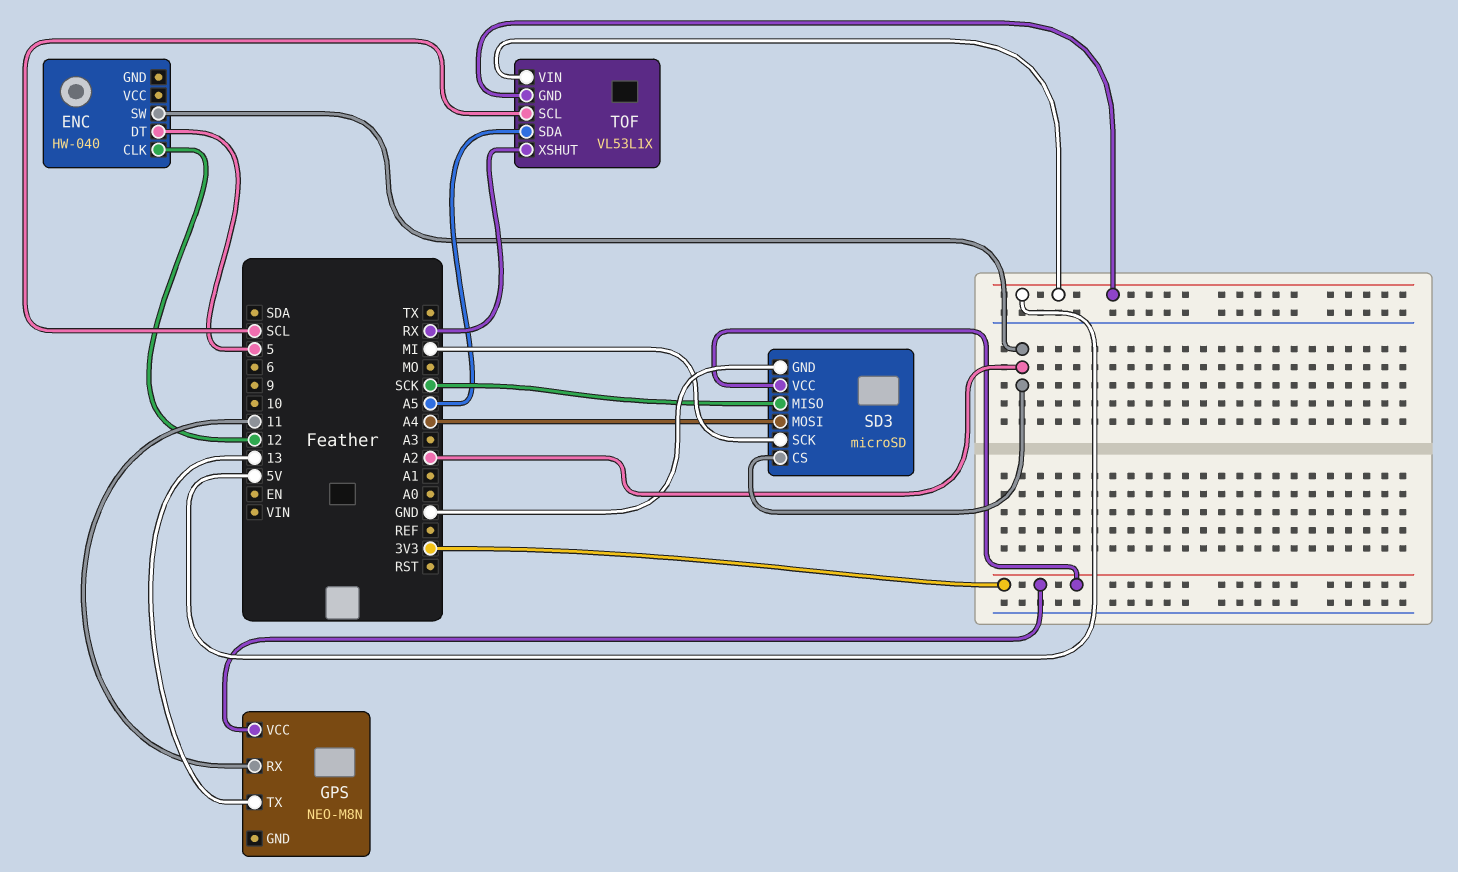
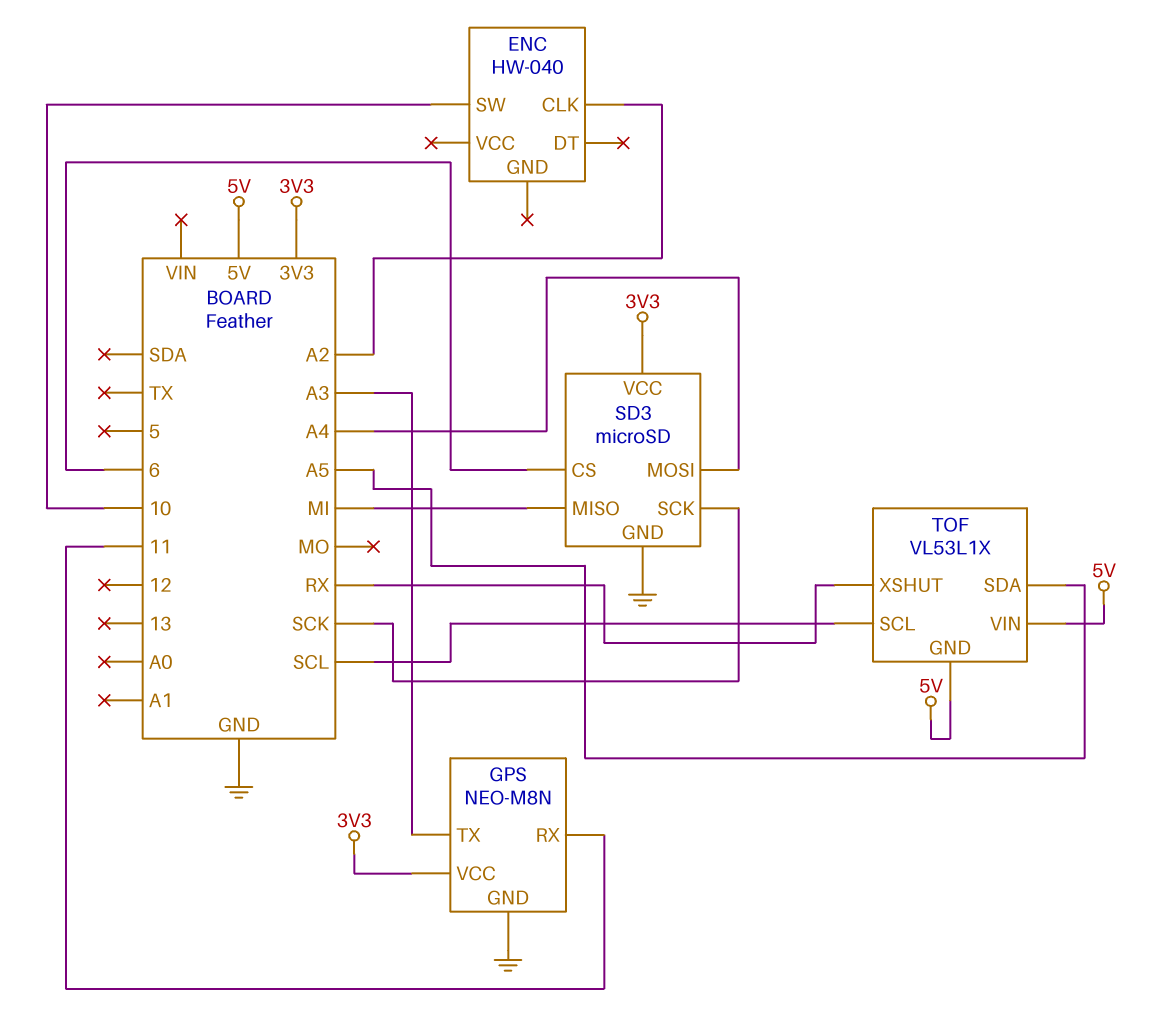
ENC pin CLK: 12 -> A2
ENC pin DT: 5 -> none
ENC pin SW: A2 -> 10
GPS pin GND: none -> GND
GPS pin TX: 13 -> A3
SD3 pin CS: A2 -> 6
SD3 pin MISO: SCK -> MI
SD3 pin SCK: MI -> SCK

